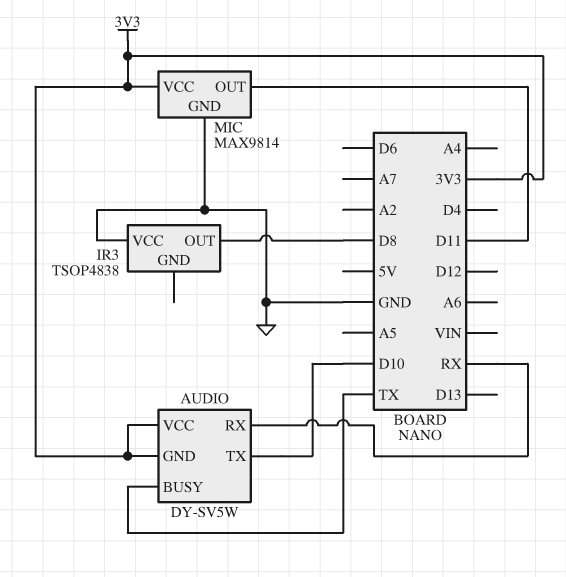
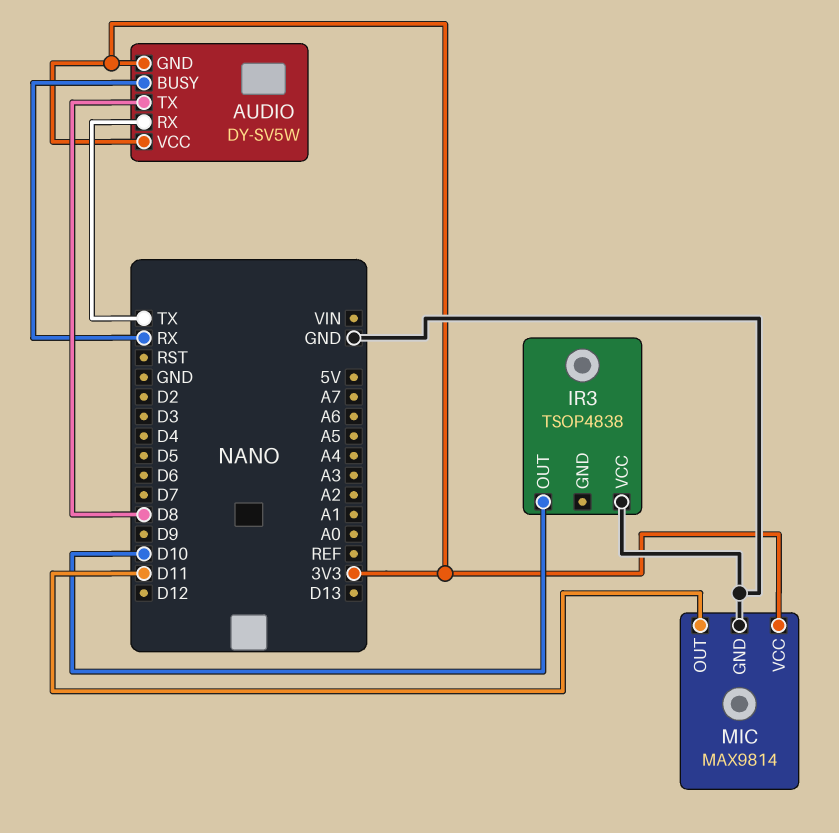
AUDIO pin BUSY: TX -> RX
AUDIO pin RX: RX -> TX
AUDIO pin TX: D10 -> D8
IR3 pin OUT: D8 -> D10

